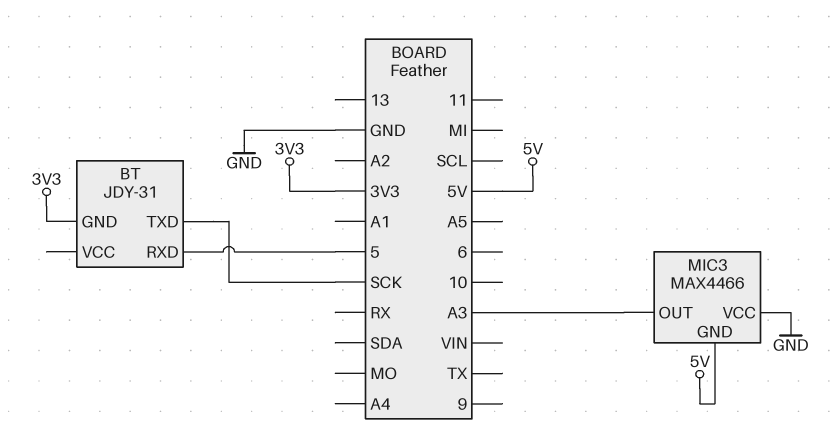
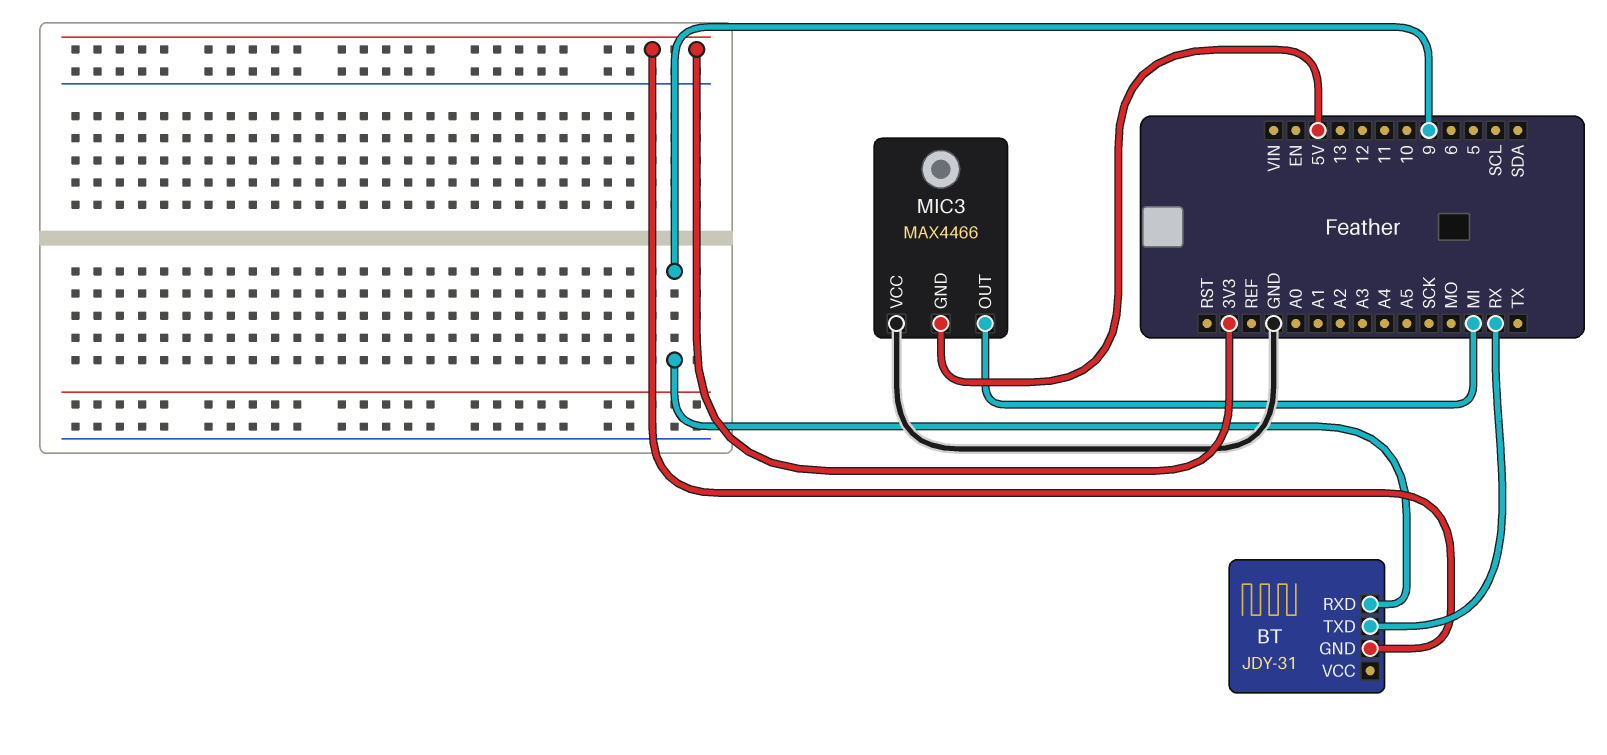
BT pin RXD: 5 -> 9
BT pin TXD: SCK -> RX
MIC3 pin OUT: A3 -> MI

